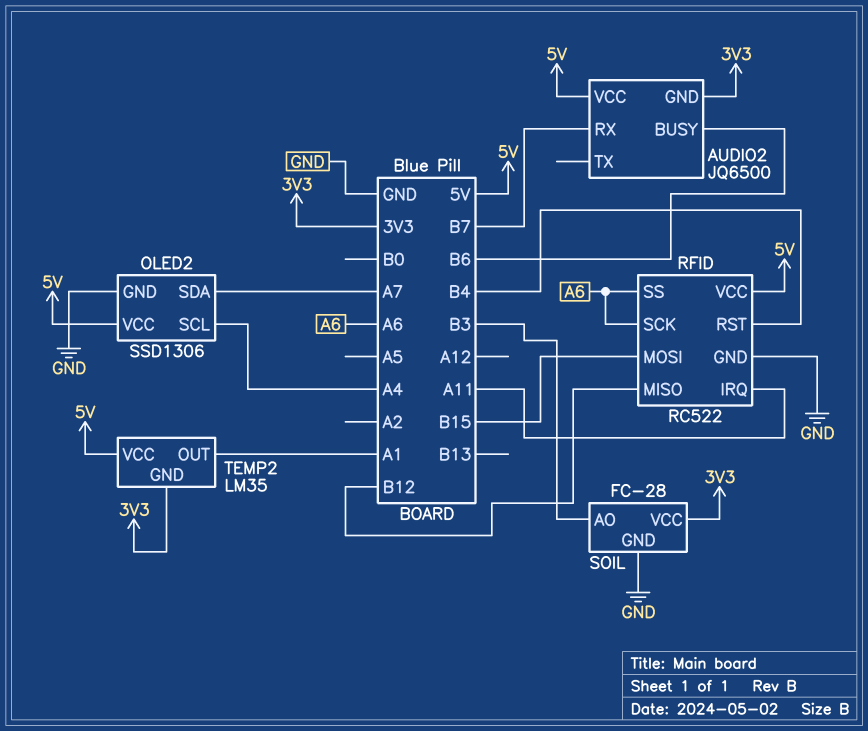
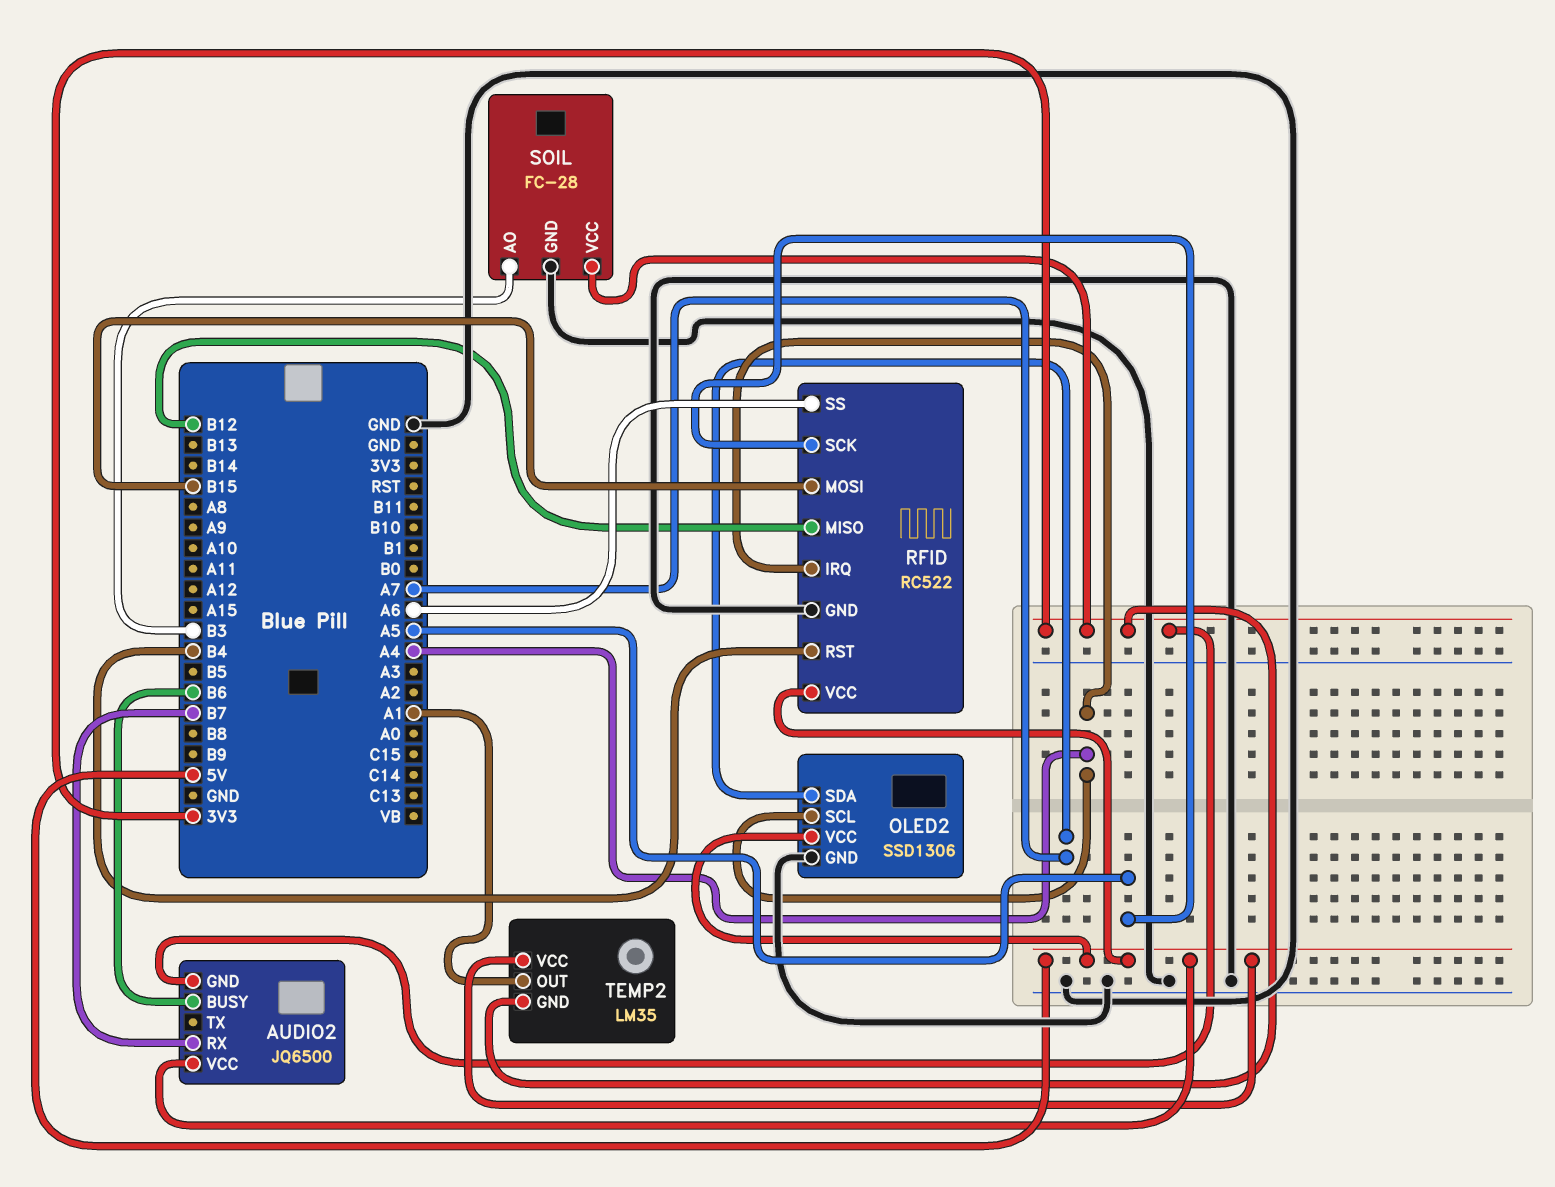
RFID pin IRQ: A11 -> A4
RFID pin SCK: A6 -> A5

